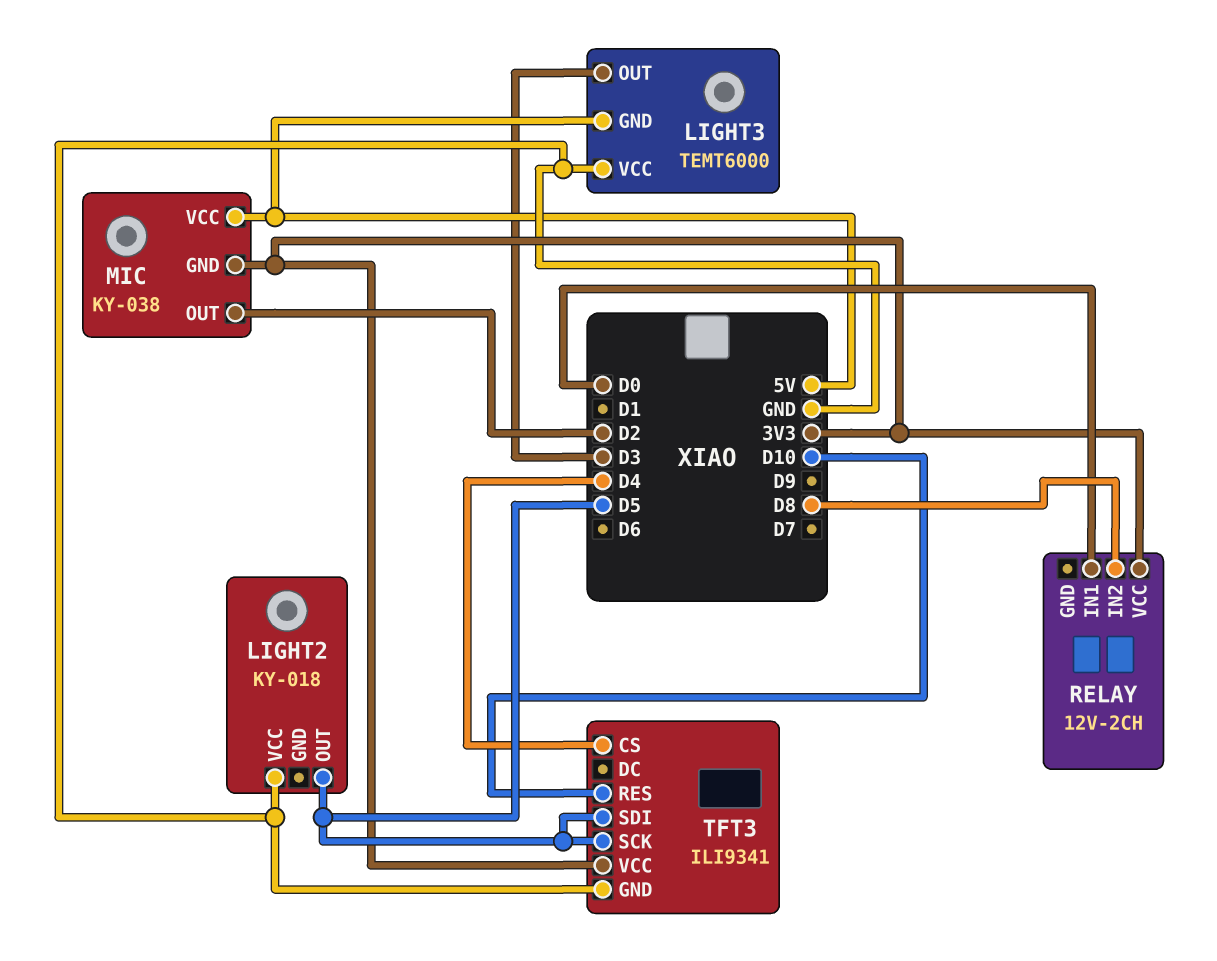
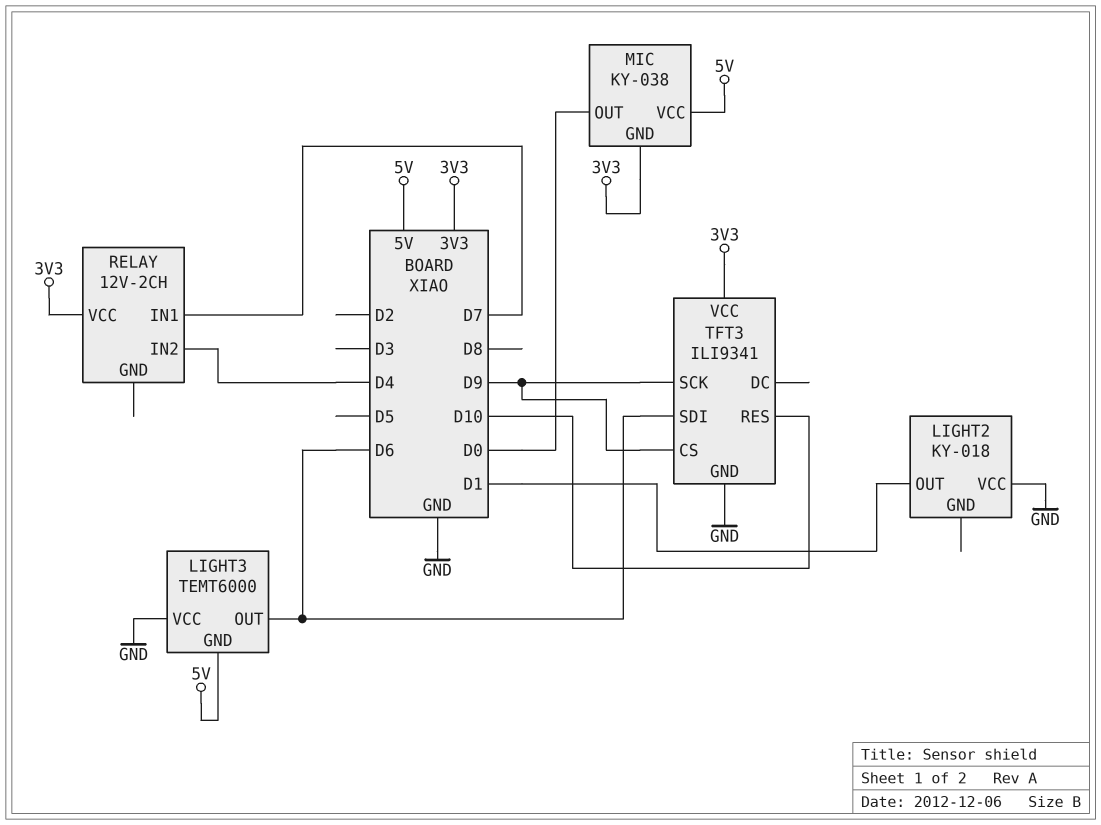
LIGHT2 pin OUT: D5 -> D1
LIGHT3 pin OUT: D3 -> D6
MIC pin OUT: D2 -> D0
RELAY pin IN1: D0 -> D7
RELAY pin IN2: D8 -> D4
TFT3 pin CS: D4 -> D9
TFT3 pin SCK: D5 -> D9
TFT3 pin SDI: D5 -> D6

